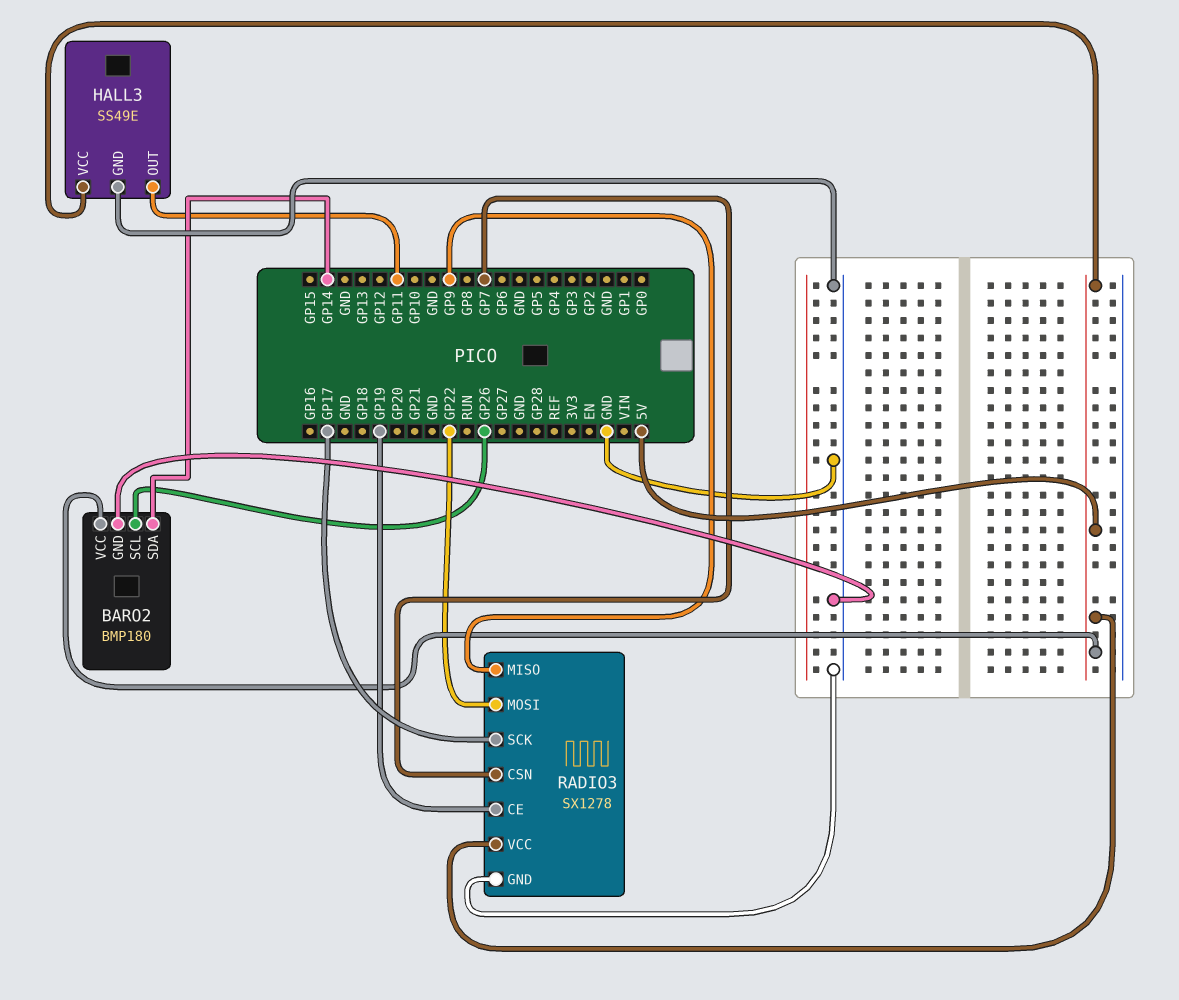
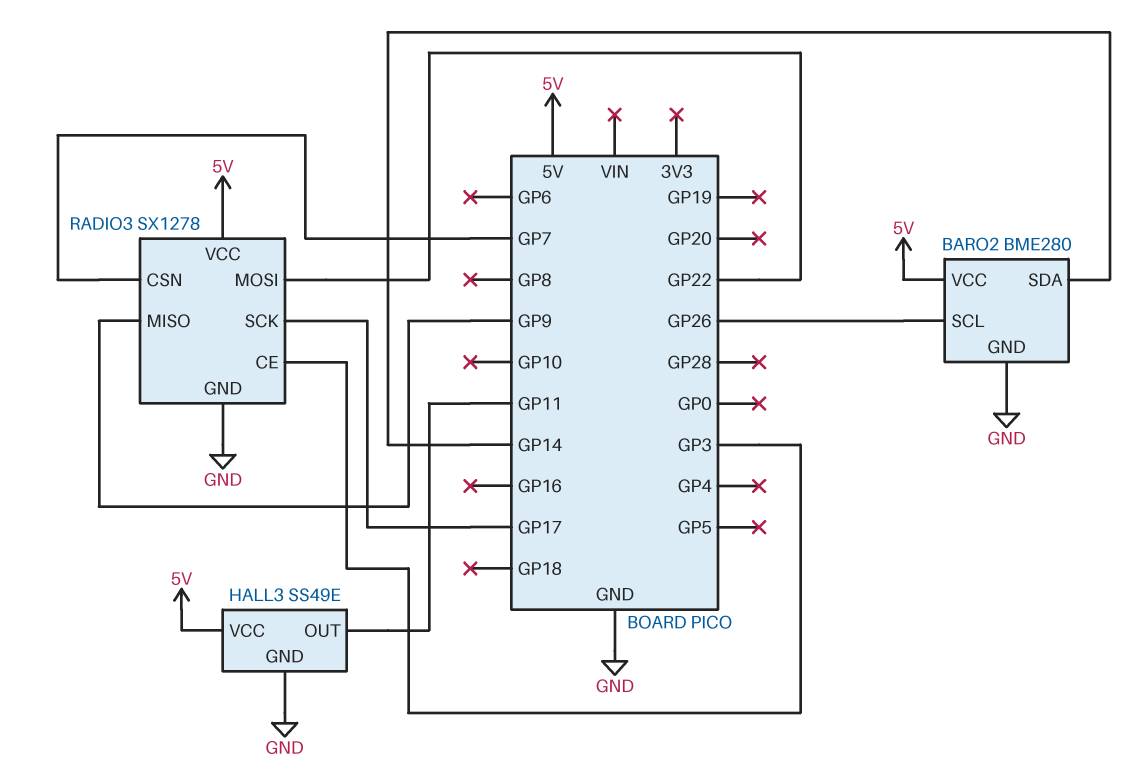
BARO2: BMP180 -> BME280
RADIO3 pin CE: GP19 -> GP3

